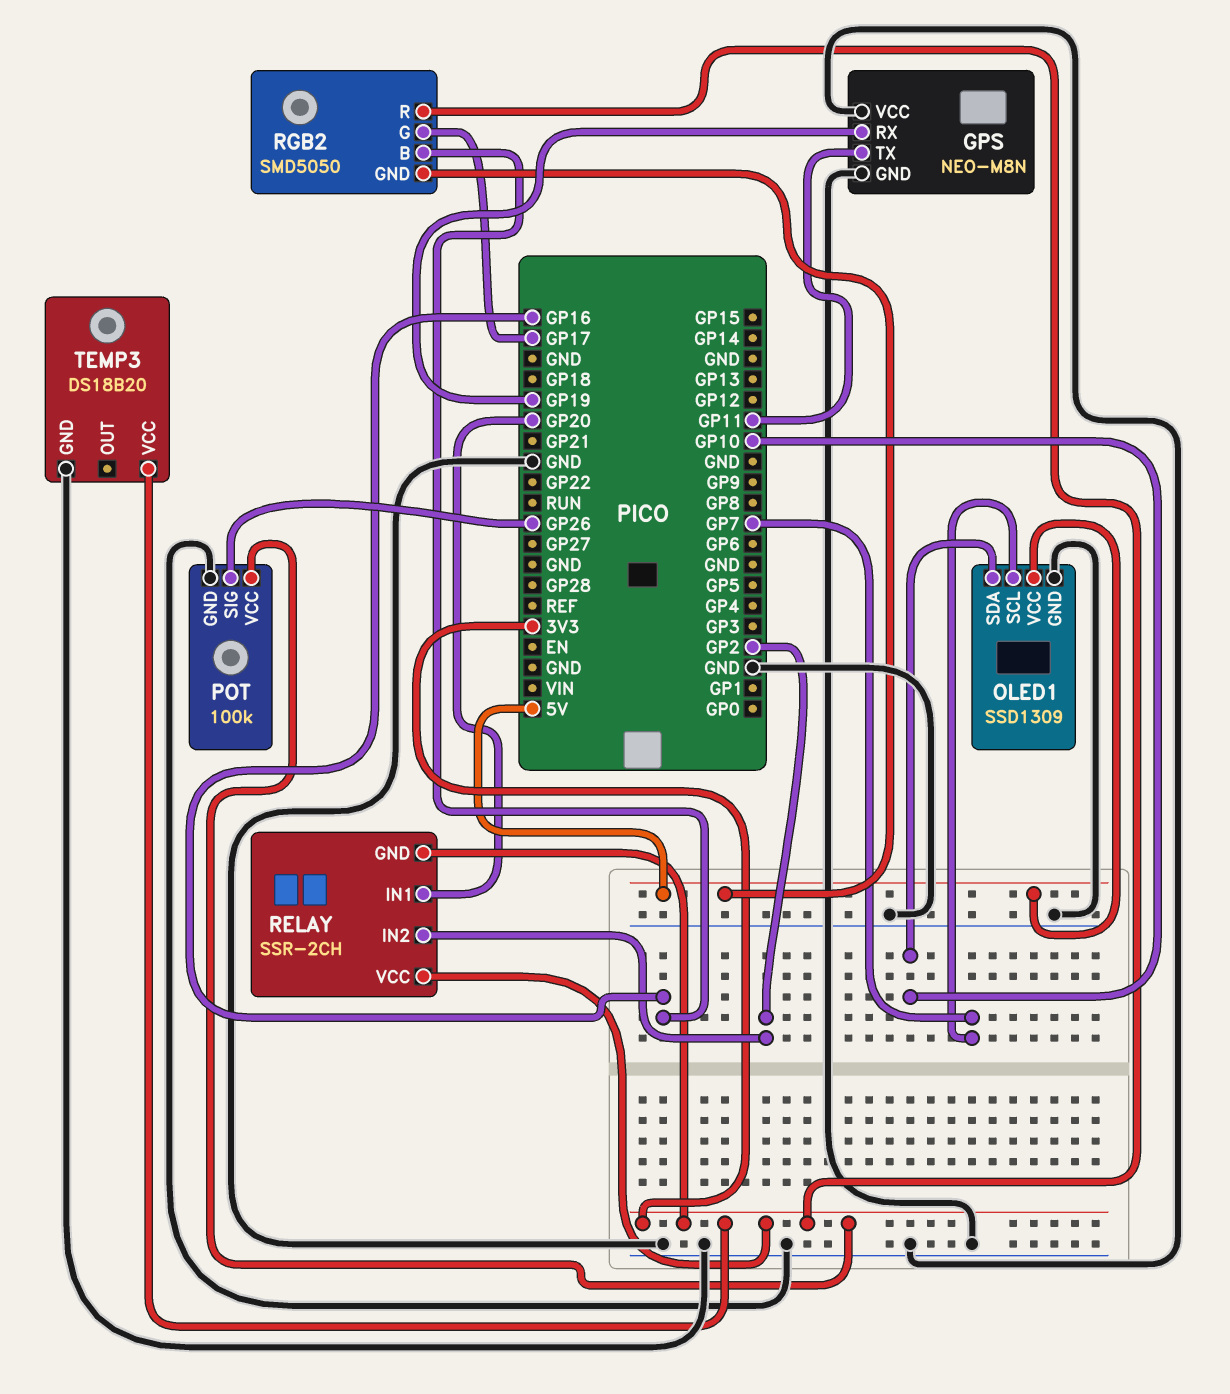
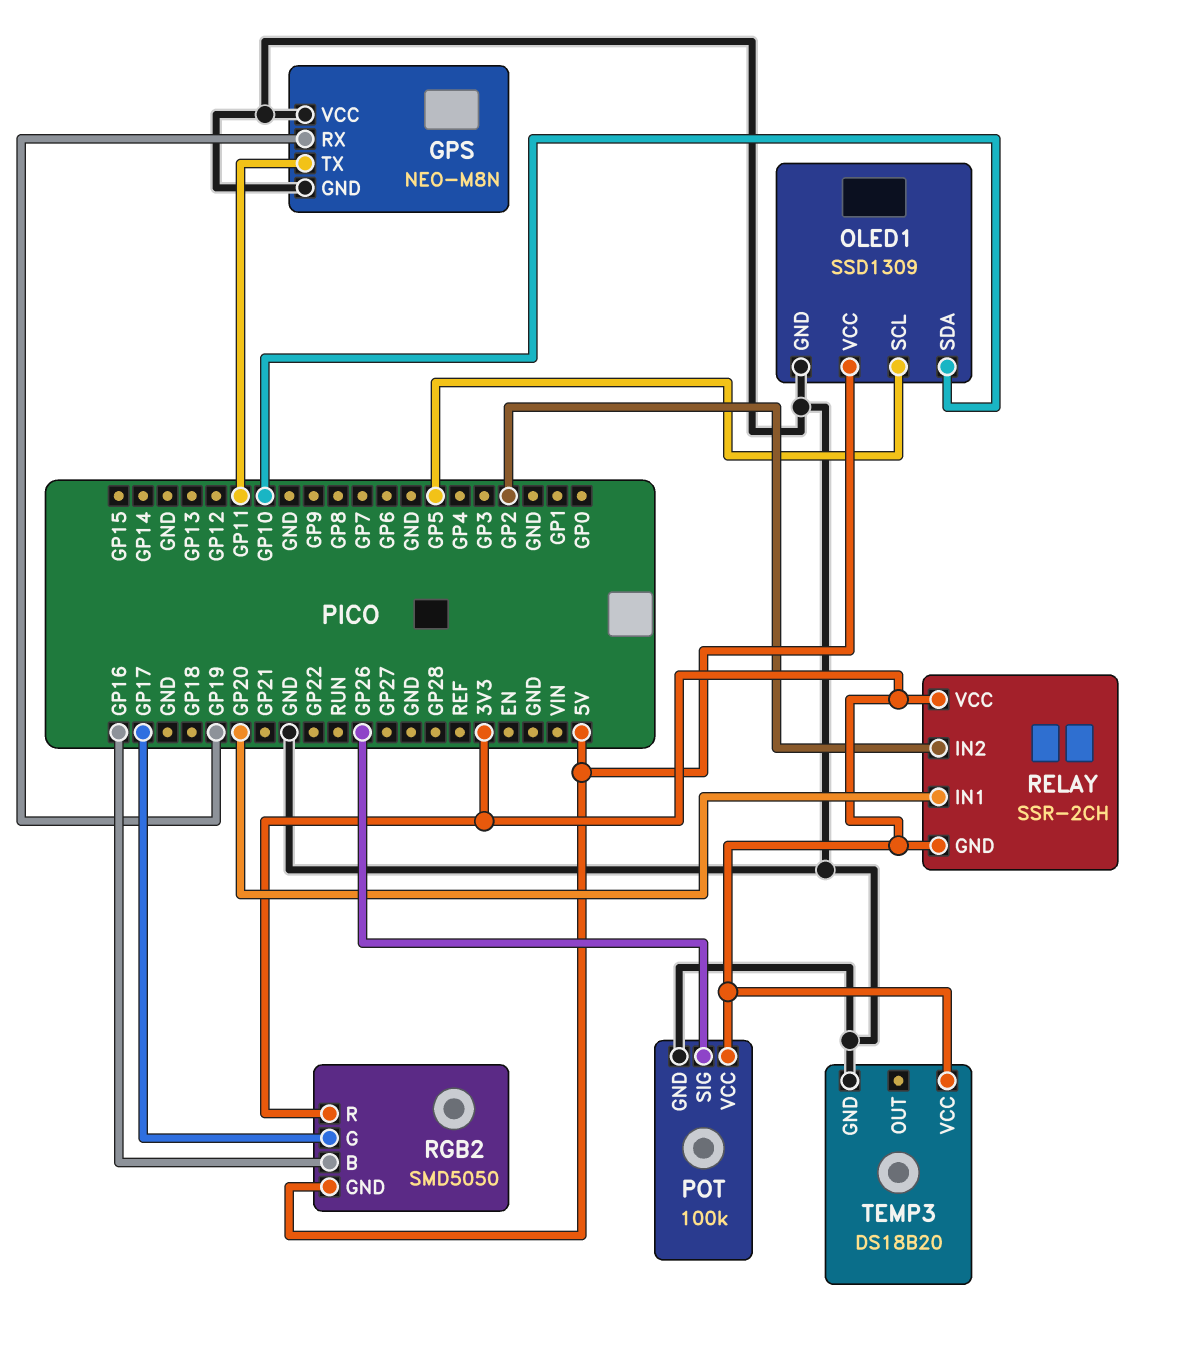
OLED1 pin SCL: GP7 -> GP5

